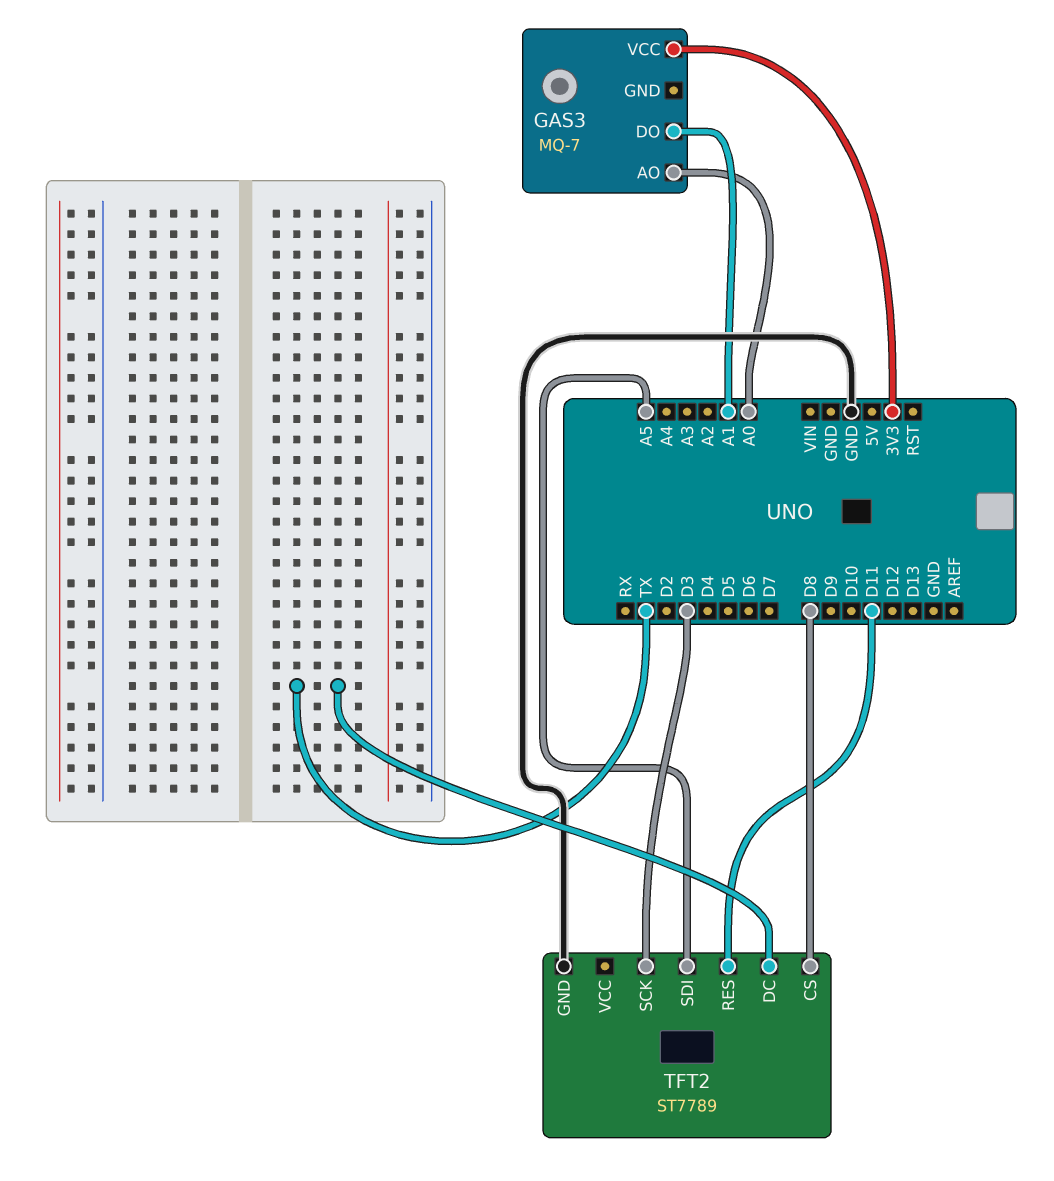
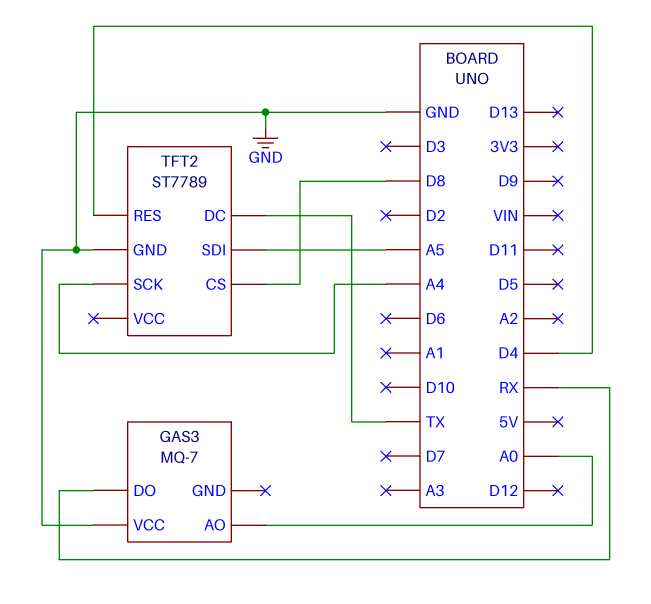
GAS3 pin DO: A1 -> RX
GAS3 pin VCC: 3V3 -> GND
TFT2 pin RES: D11 -> D4
TFT2 pin SCK: D3 -> A4

